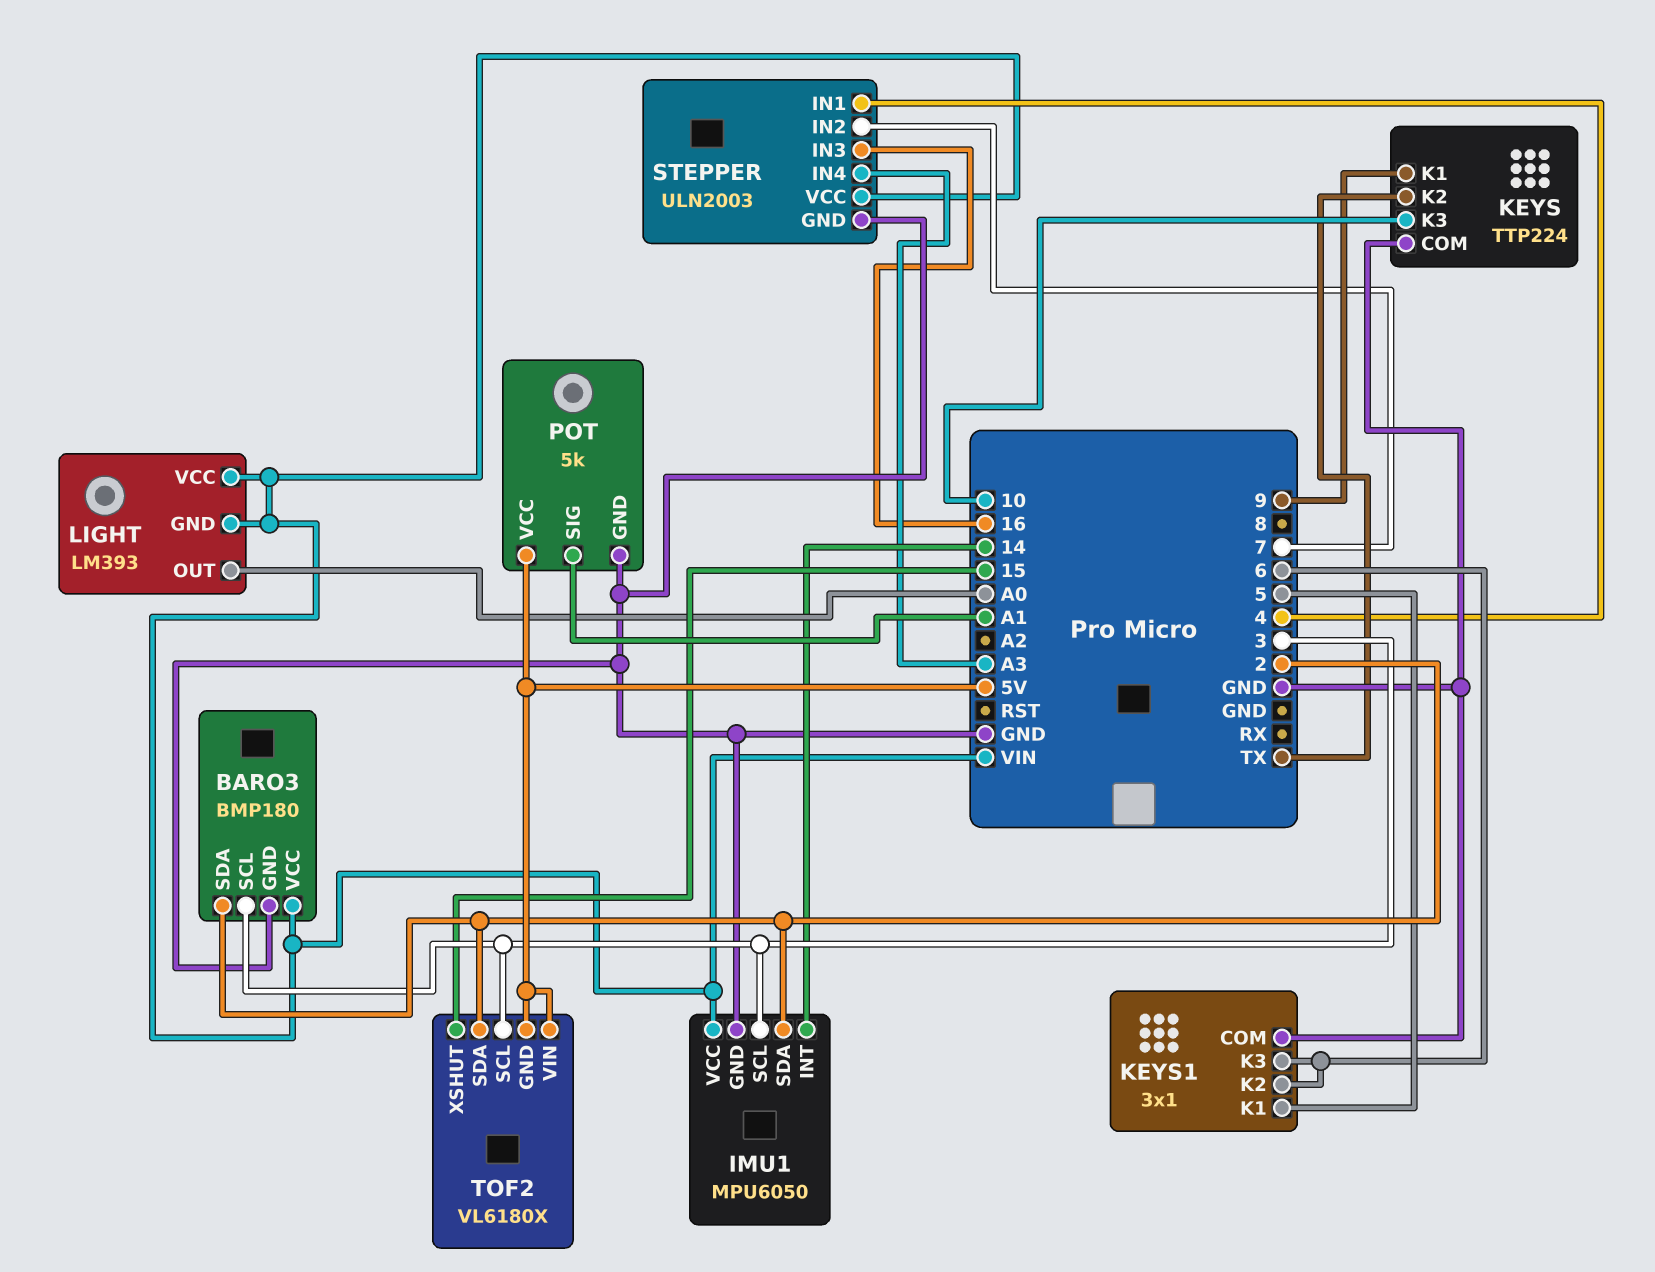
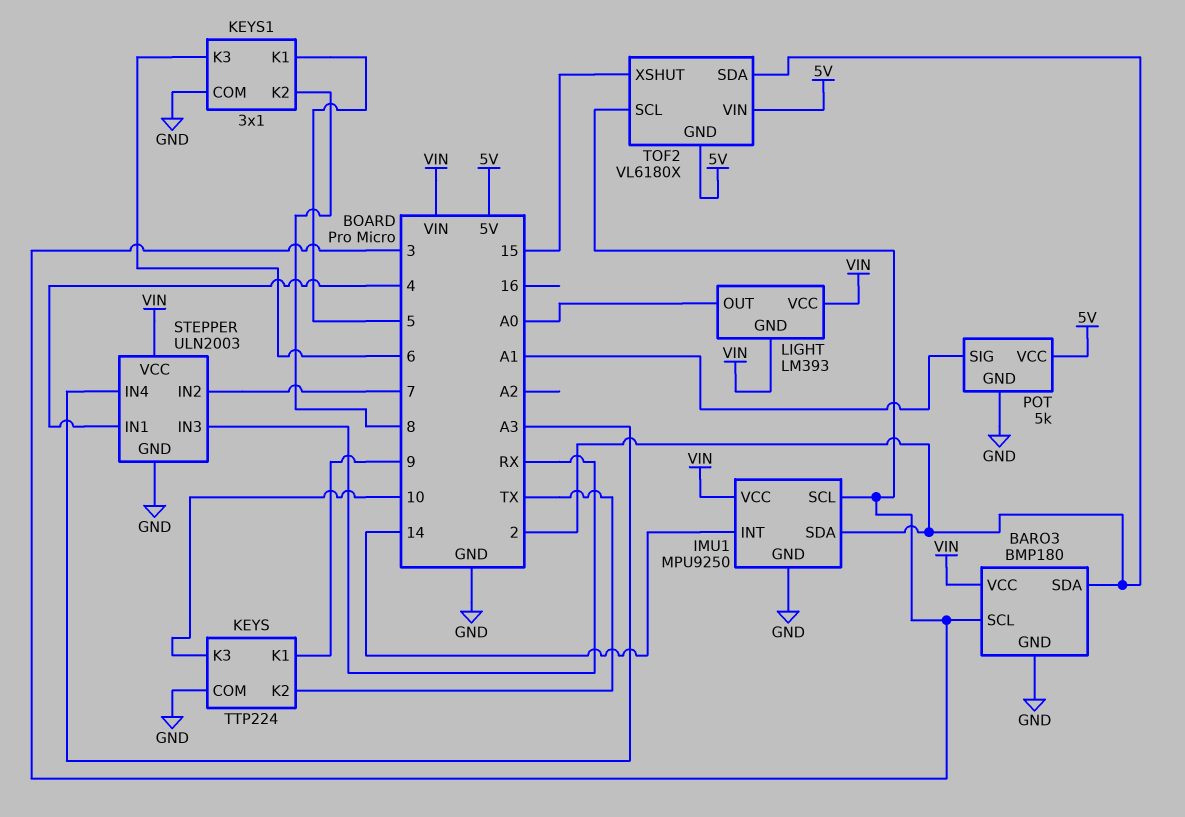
IMU1: MPU6050 -> MPU9250
KEYS1 pin K2: 6 -> 8
STEPPER pin IN3: 16 -> RX

